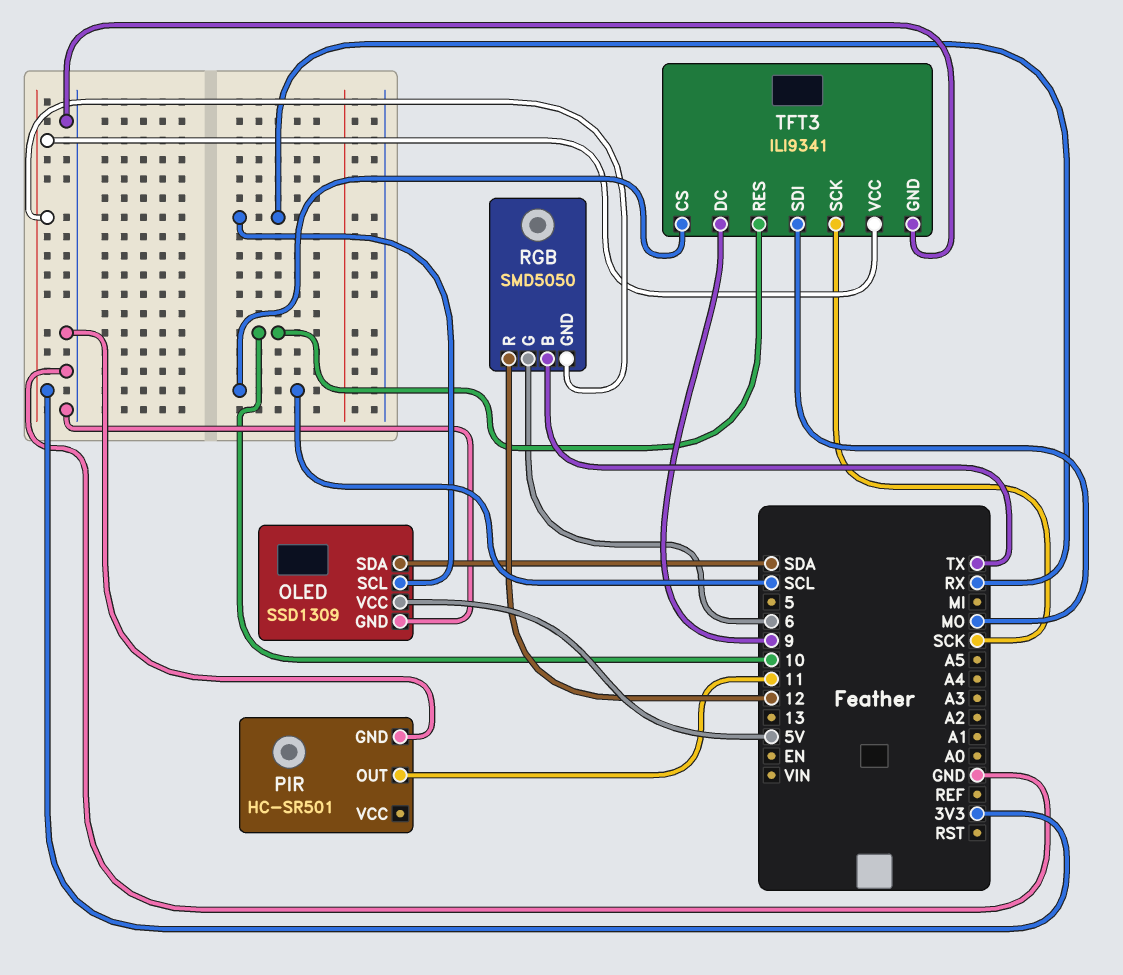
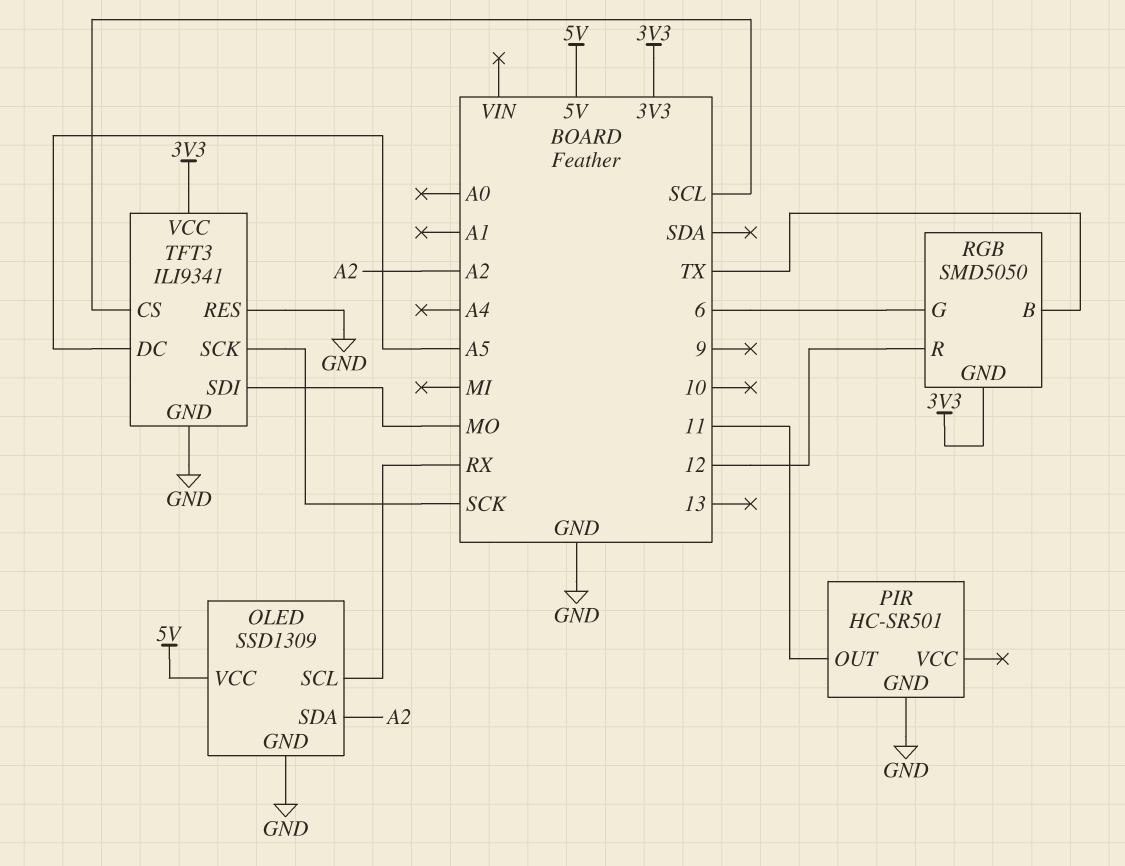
OLED pin SDA: SDA -> A2
TFT3 pin DC: 9 -> A5
TFT3 pin RES: 10 -> GND

